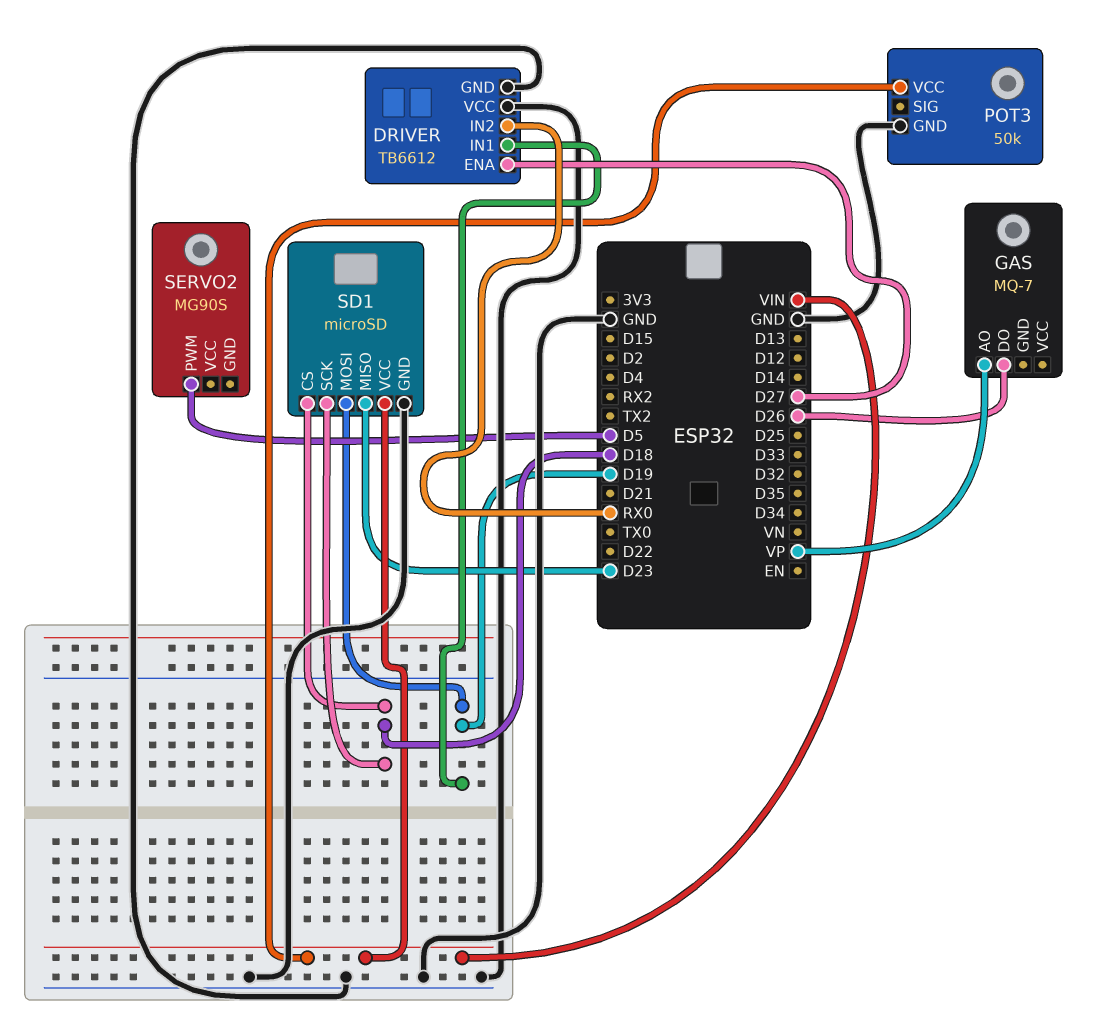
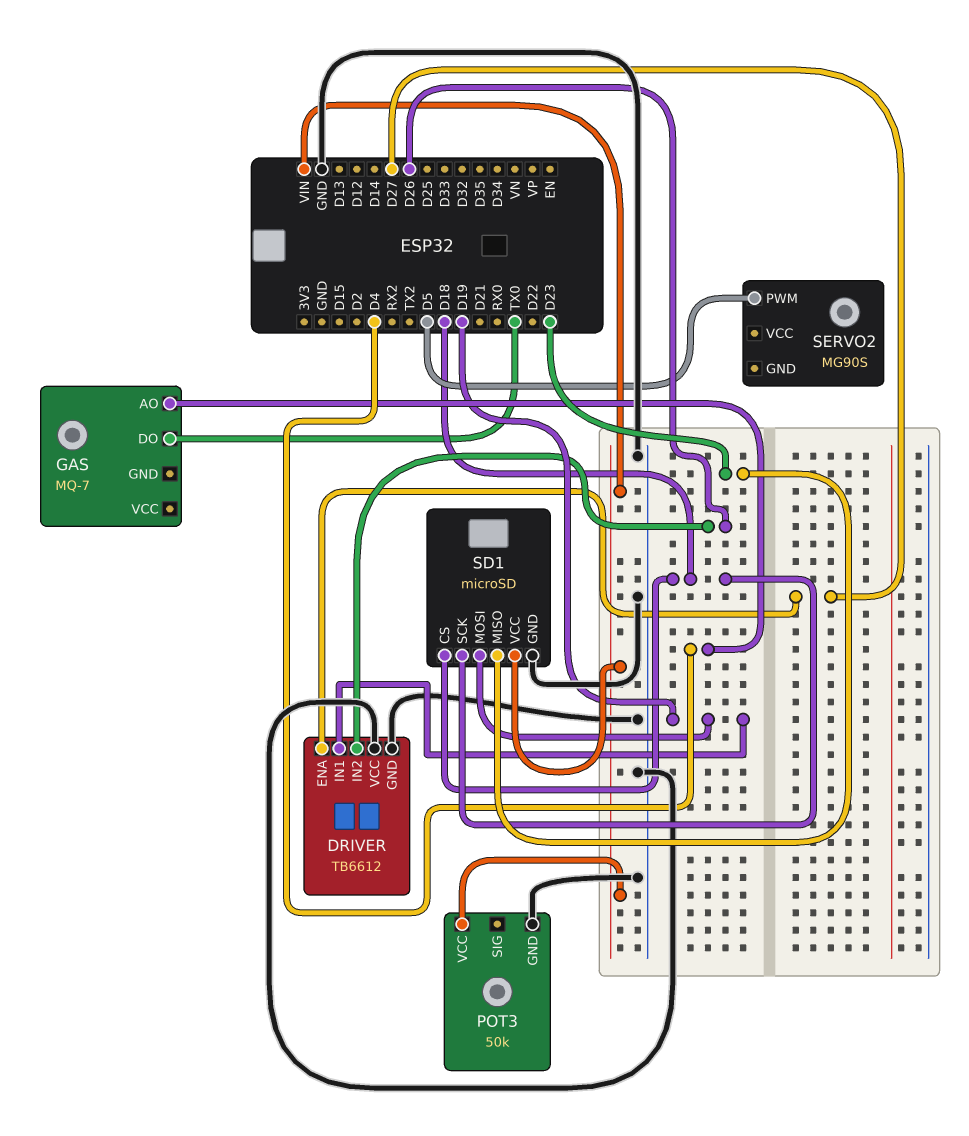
DRIVER pin IN2: RX0 -> D26
GAS pin AO: VP -> D4
GAS pin DO: D26 -> TX0

